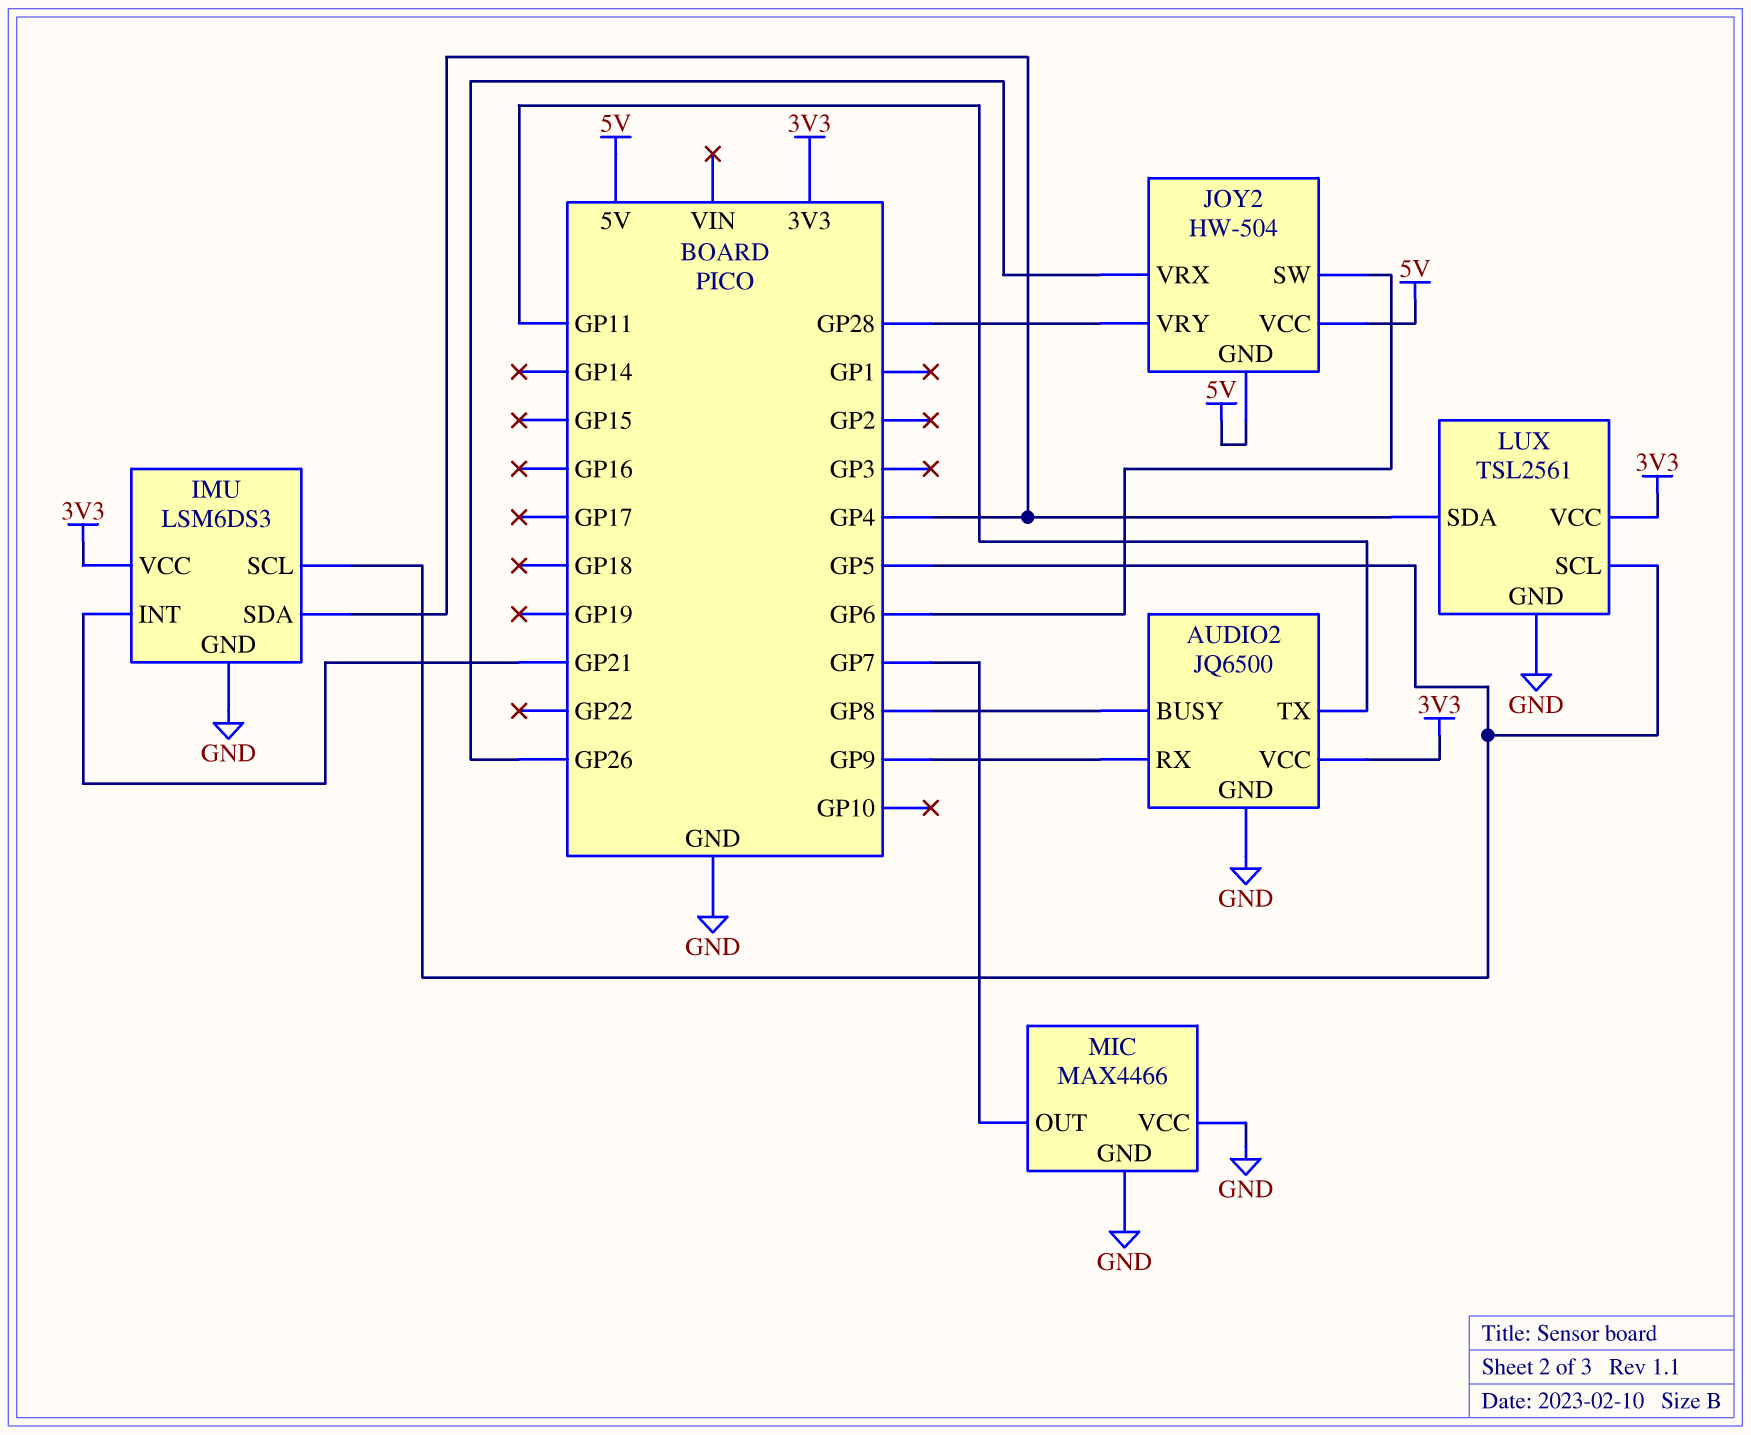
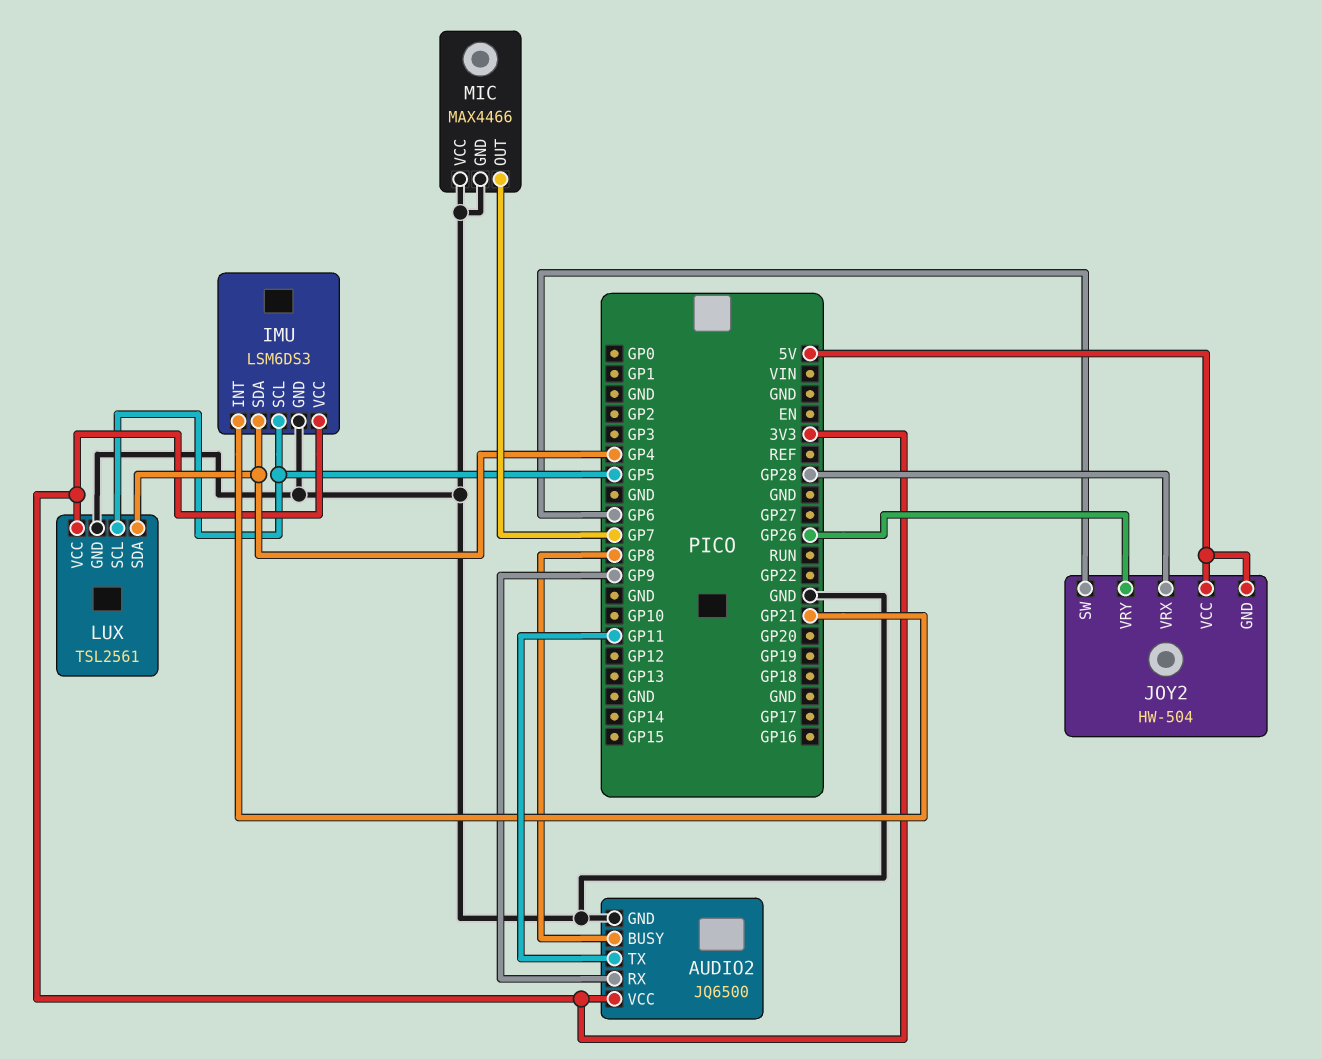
JOY2 pin VRX: GP26 -> GP28
JOY2 pin VRY: GP28 -> GP26

